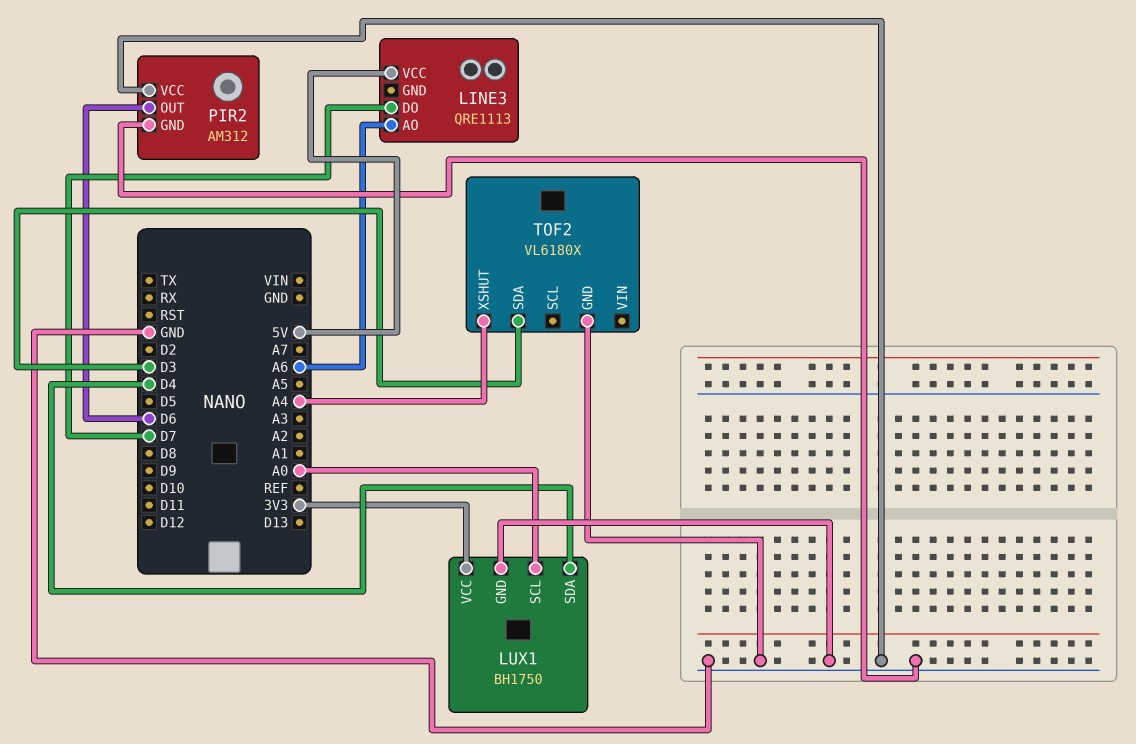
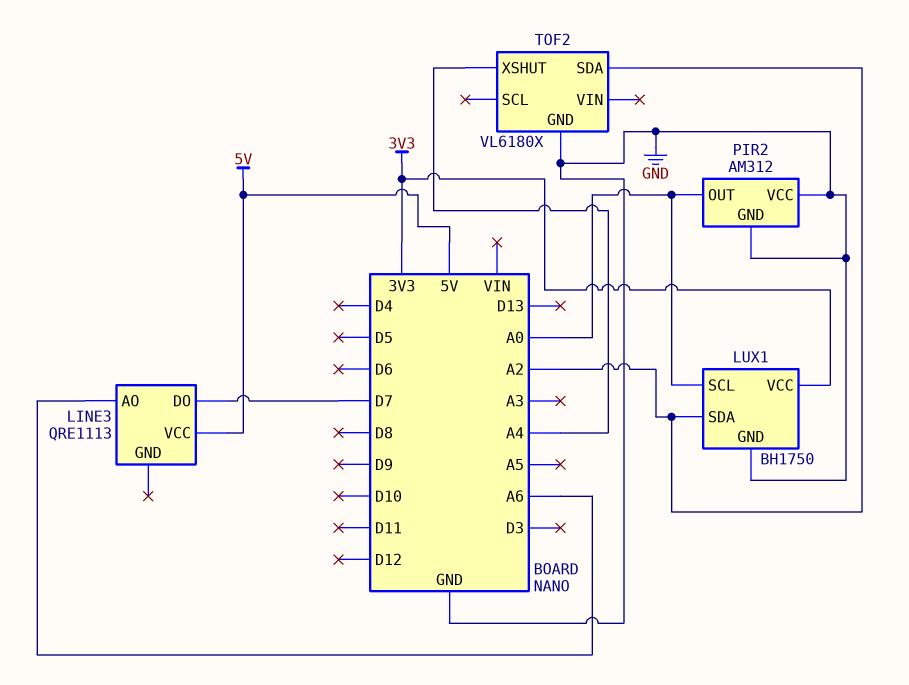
LUX1 pin SDA: D4 -> A2
PIR2 pin OUT: D6 -> A0
TOF2 pin SDA: D3 -> A2

